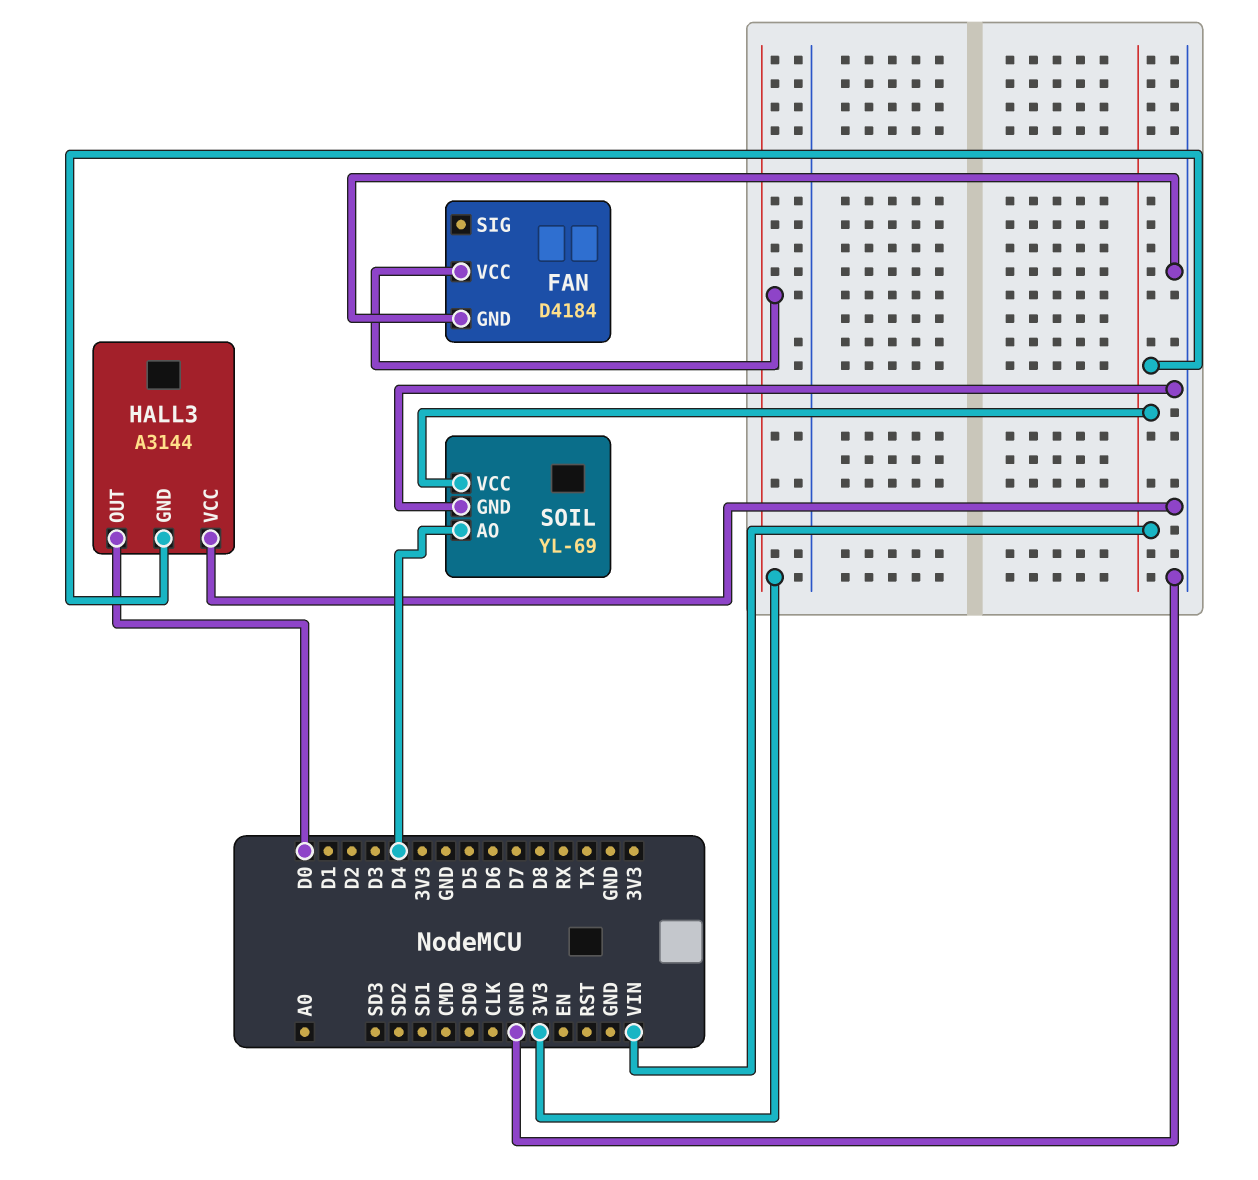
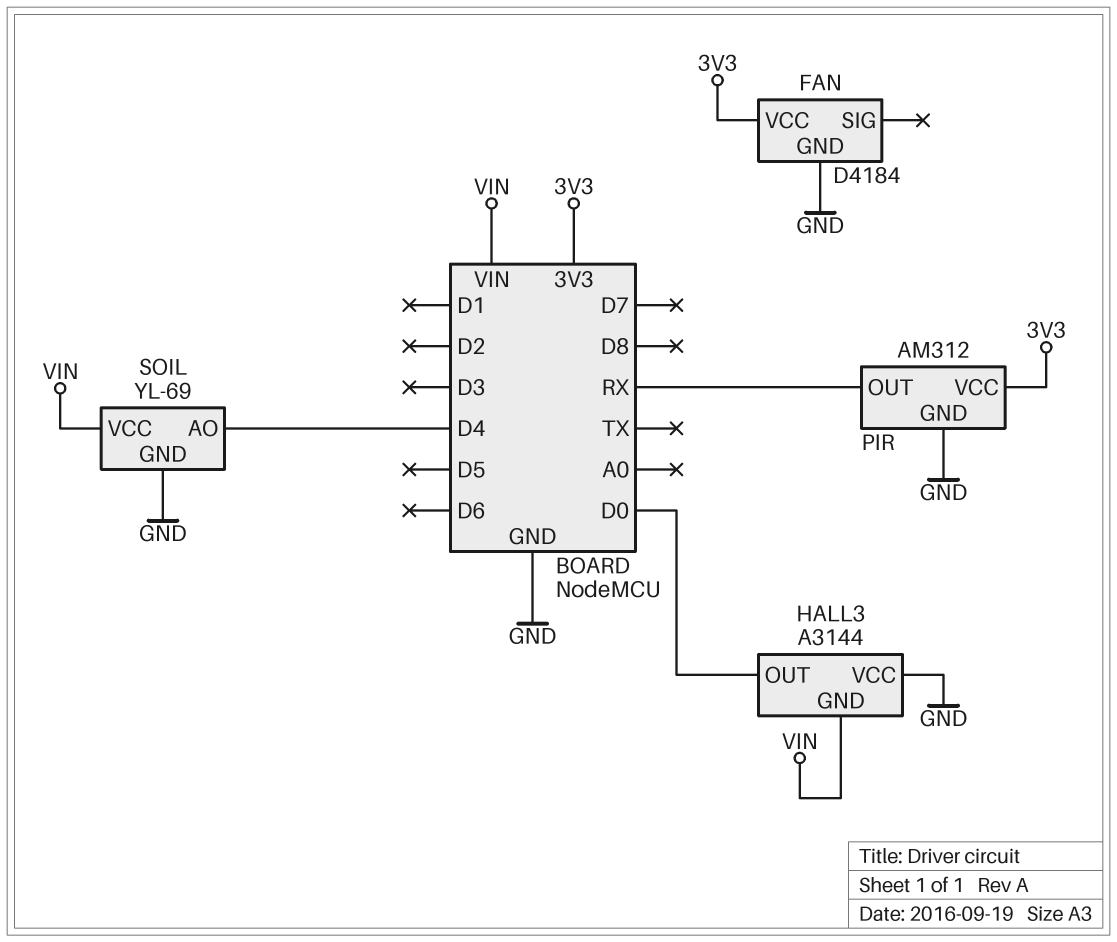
PIR: none -> AM312
PIR pin GND: none -> GND
PIR pin OUT: none -> RX
PIR pin VCC: none -> 3V3

